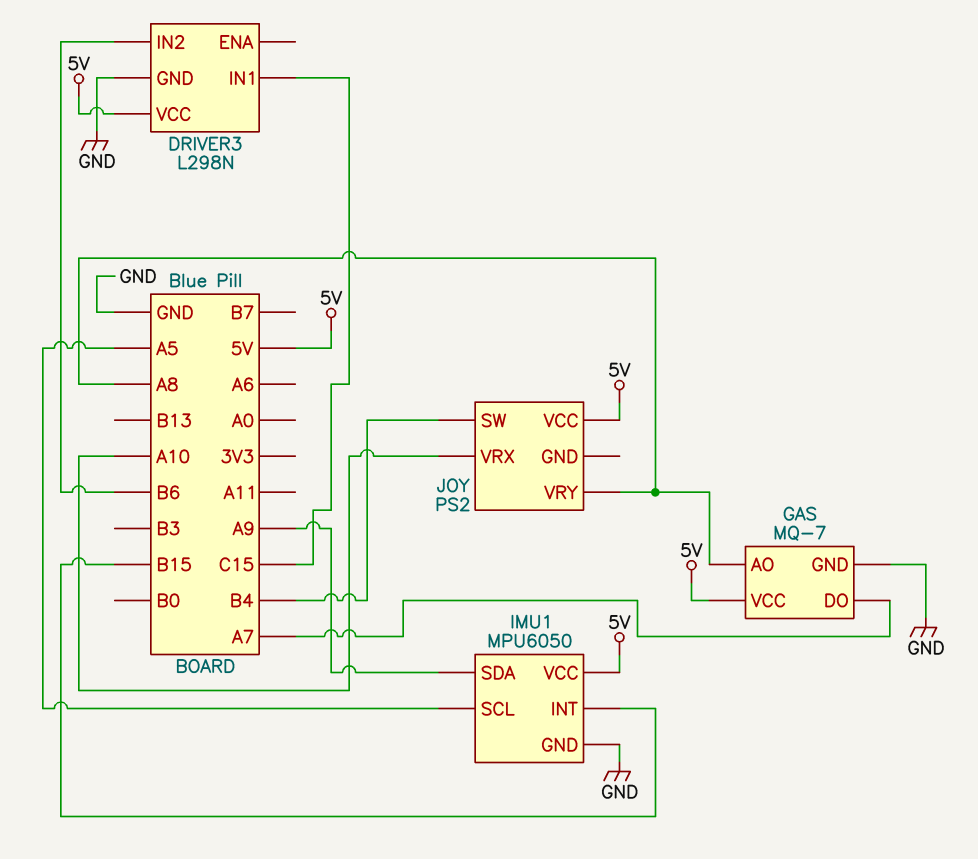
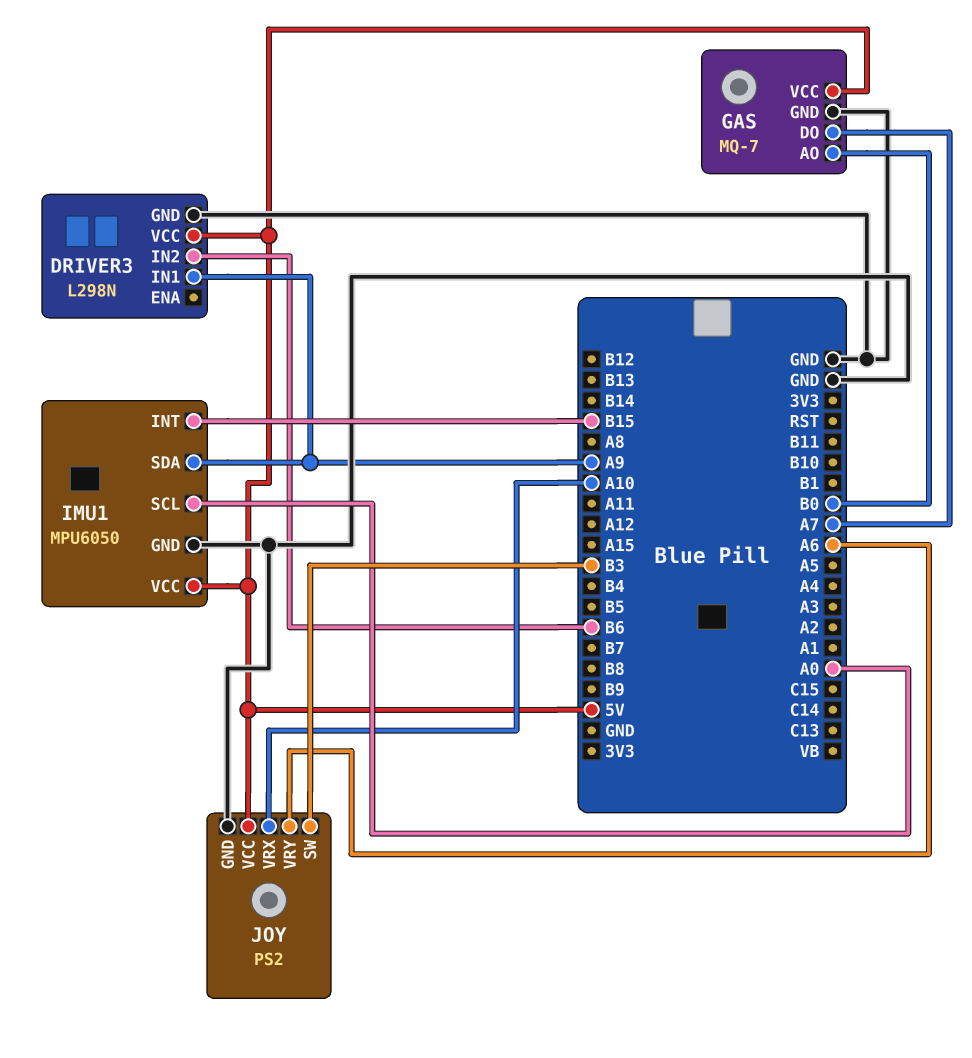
DRIVER3 pin IN1: C15 -> A9
GAS pin AO: A8 -> B0
IMU1 pin SCL: A5 -> A0
JOY pin GND: none -> GND
JOY pin SW: B4 -> B3
JOY pin VRY: A8 -> A6

